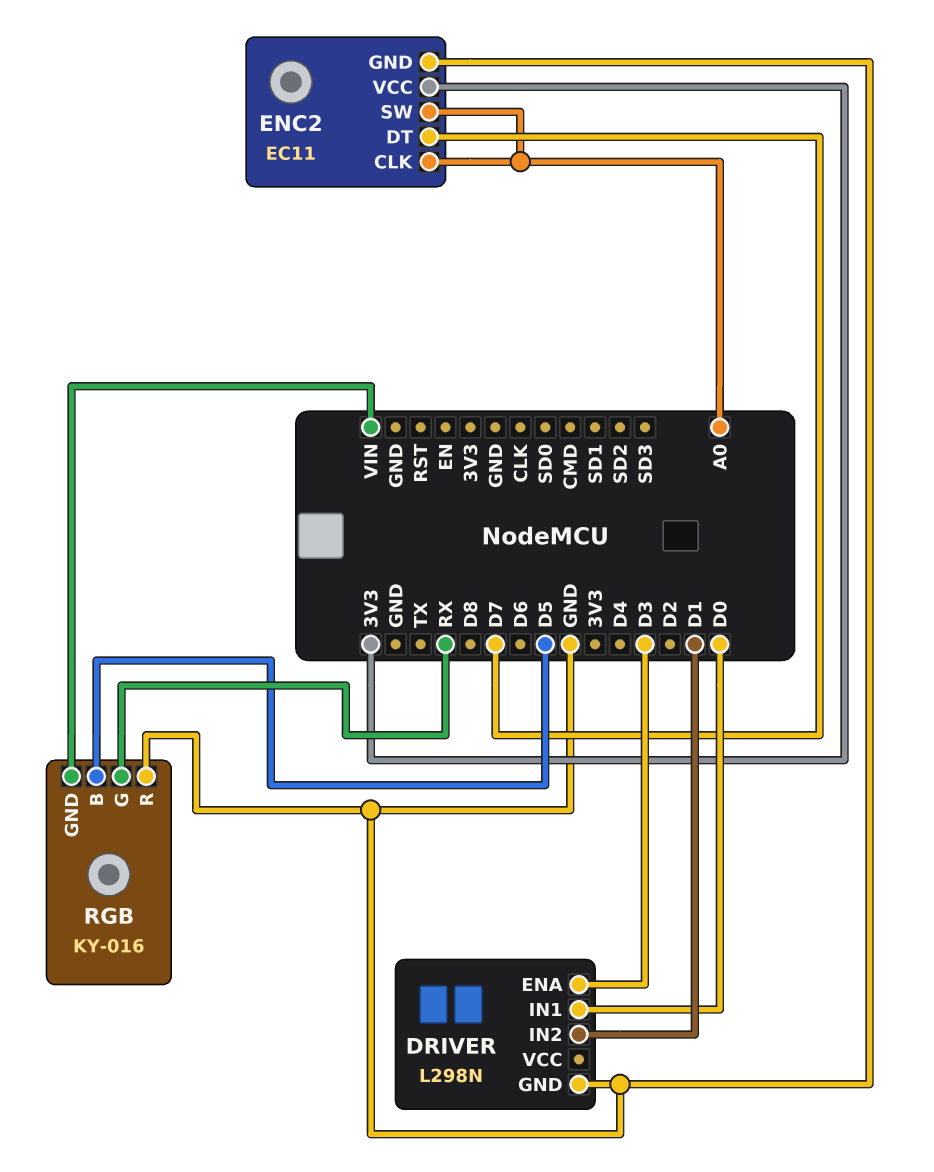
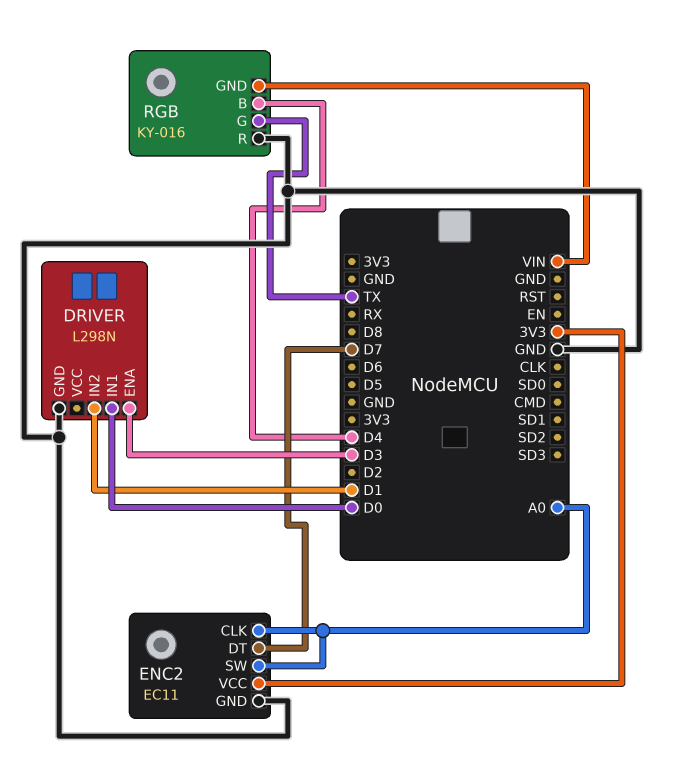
RGB pin B: D5 -> D4
RGB pin G: RX -> TX

